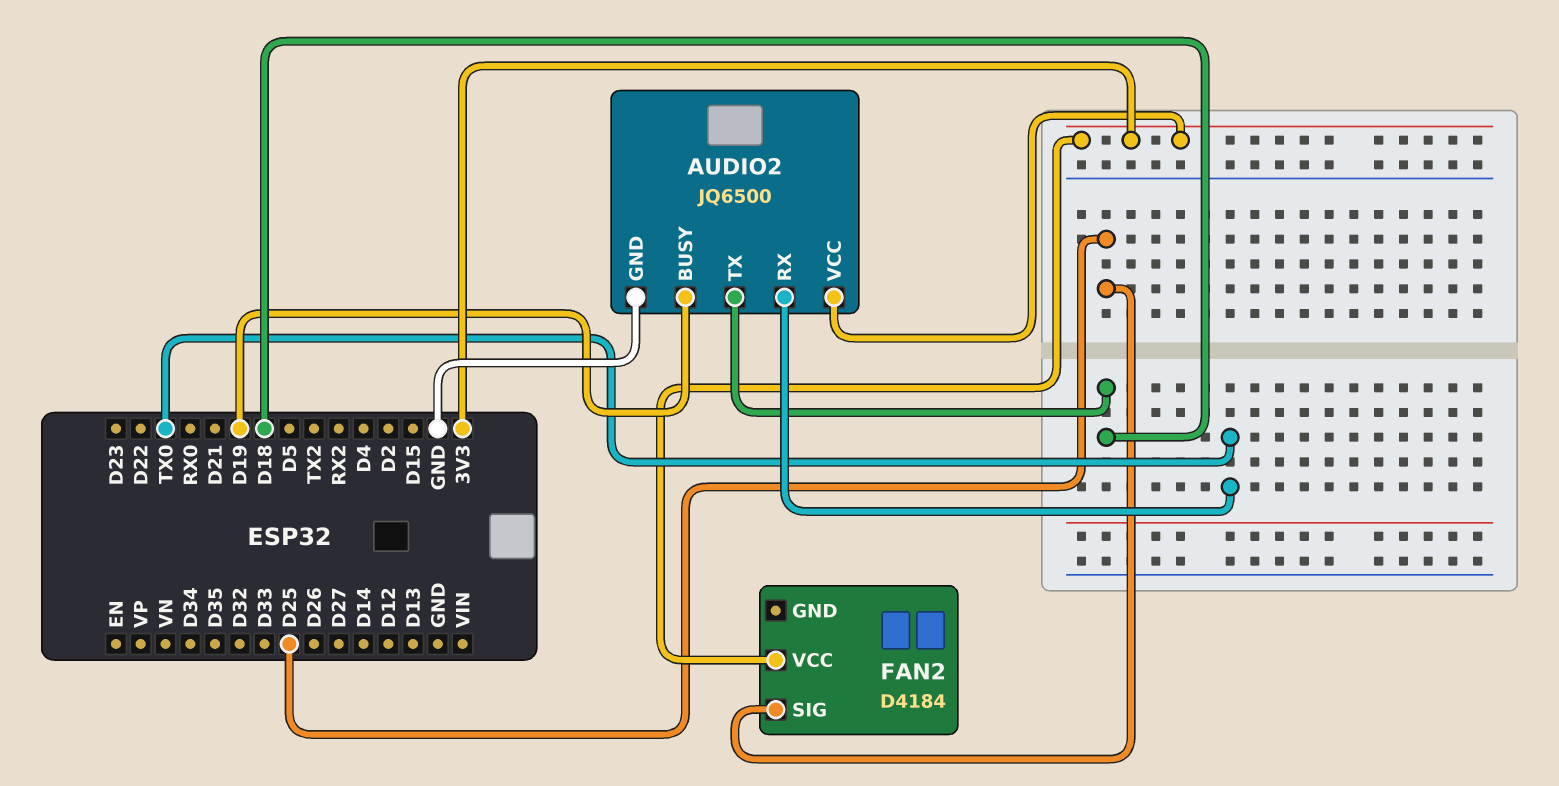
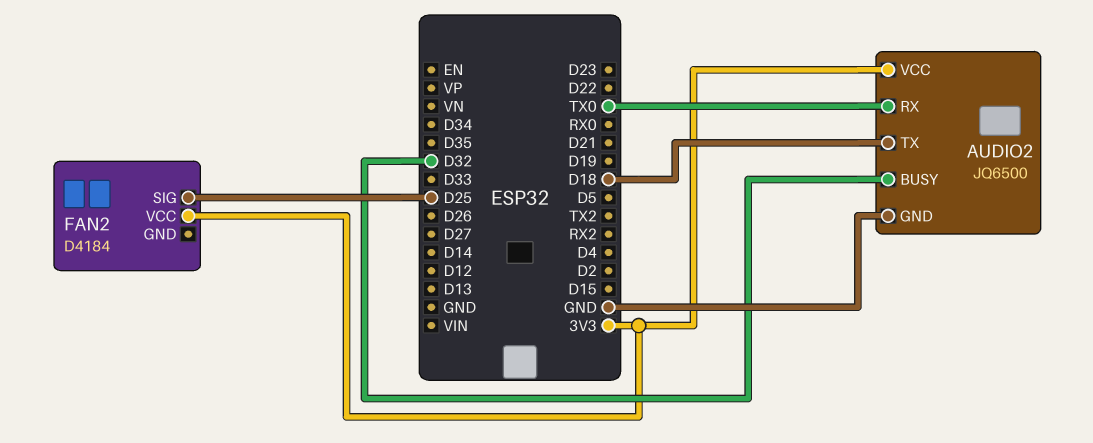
AUDIO2 pin BUSY: D19 -> D32

